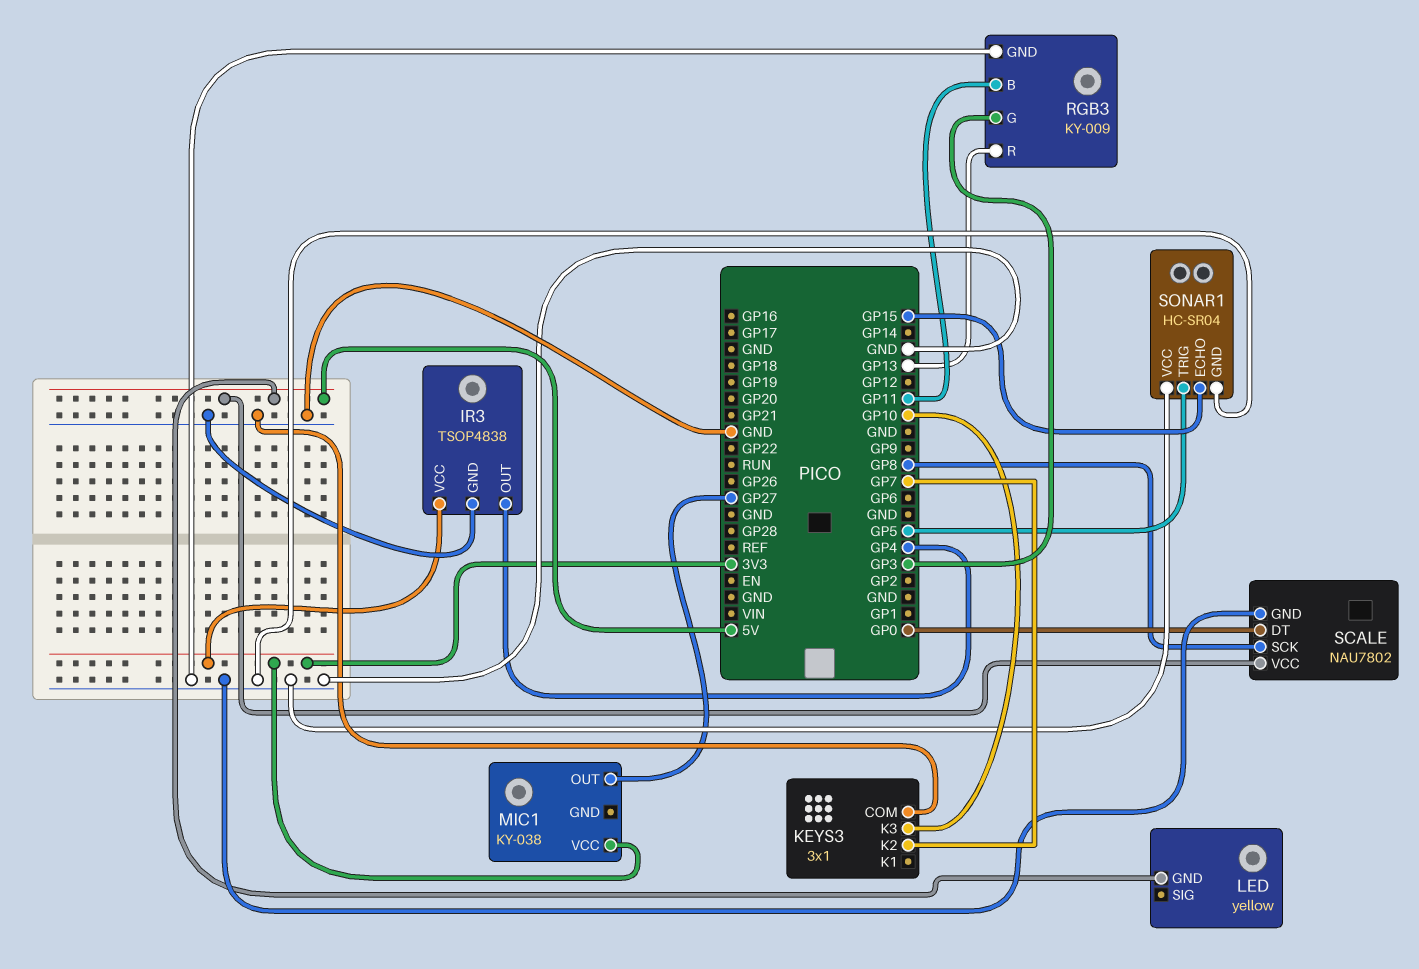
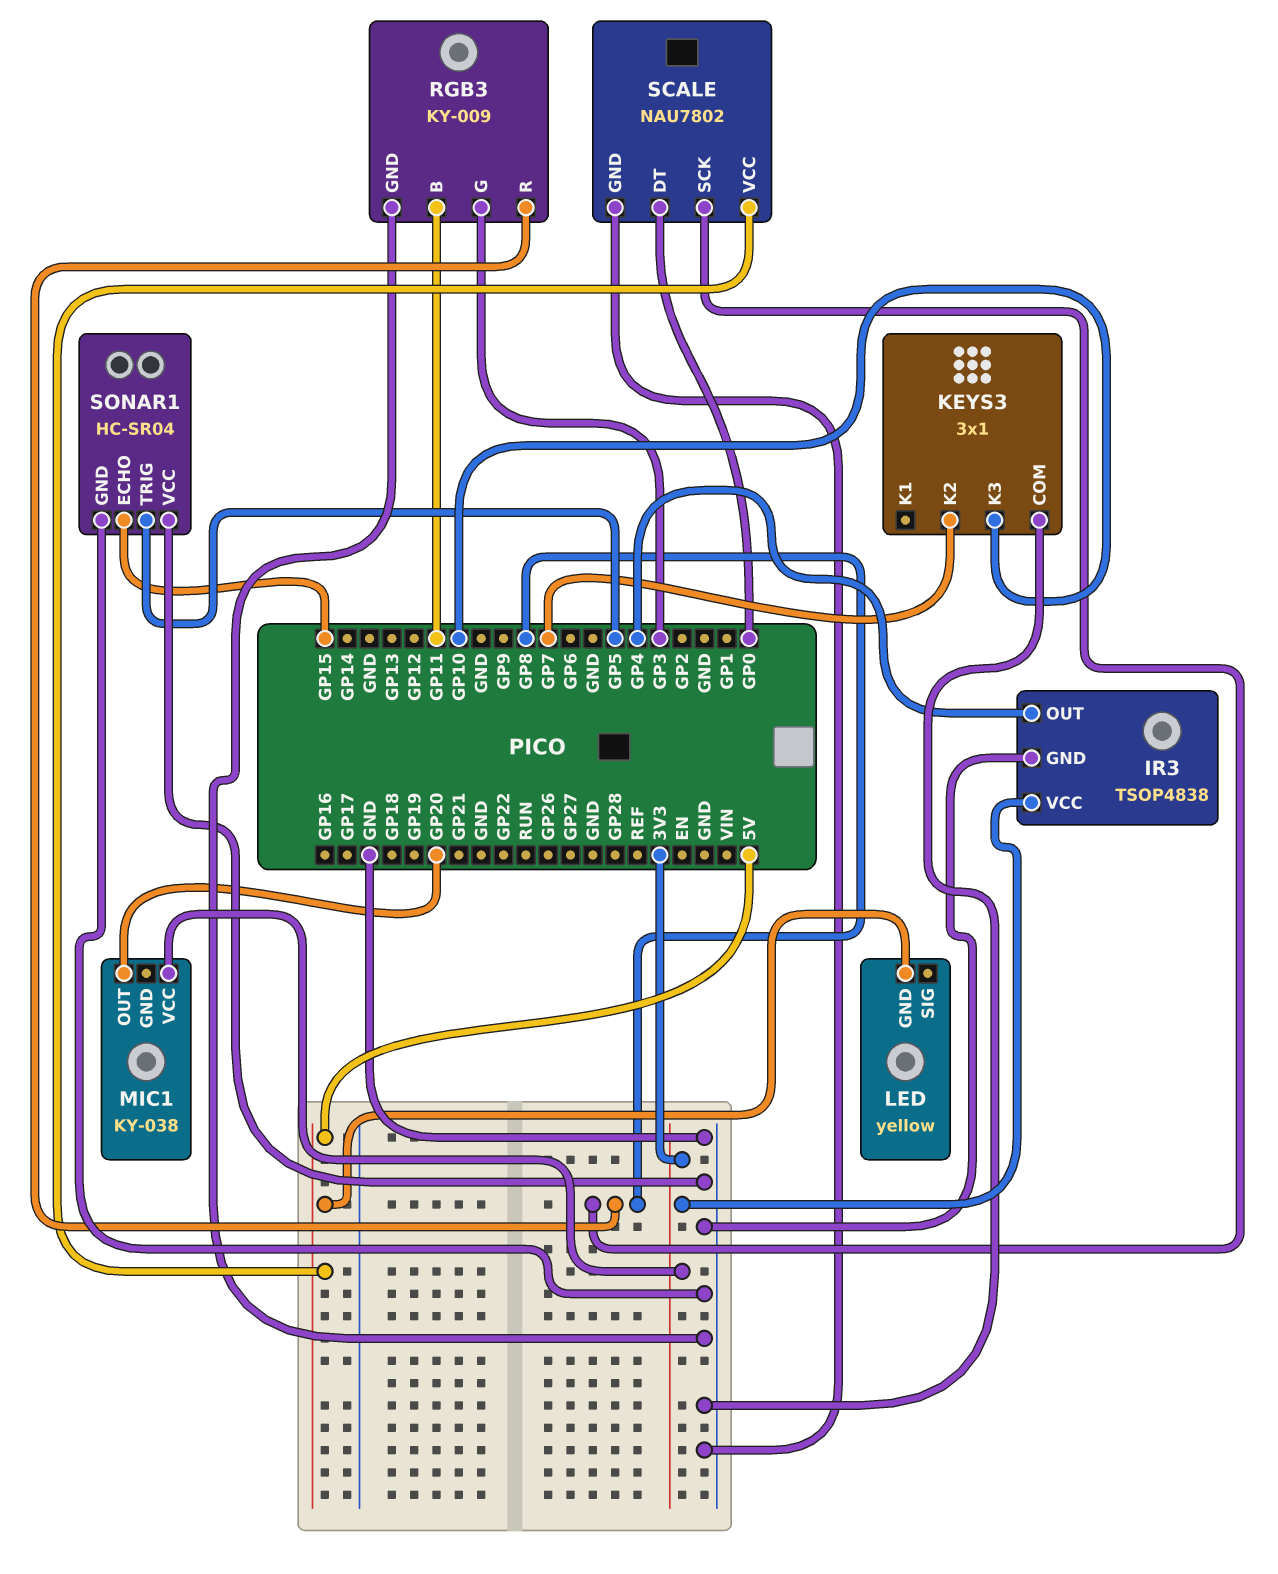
MIC1 pin OUT: GP27 -> GP20
RGB3 pin R: GP13 -> GP8

